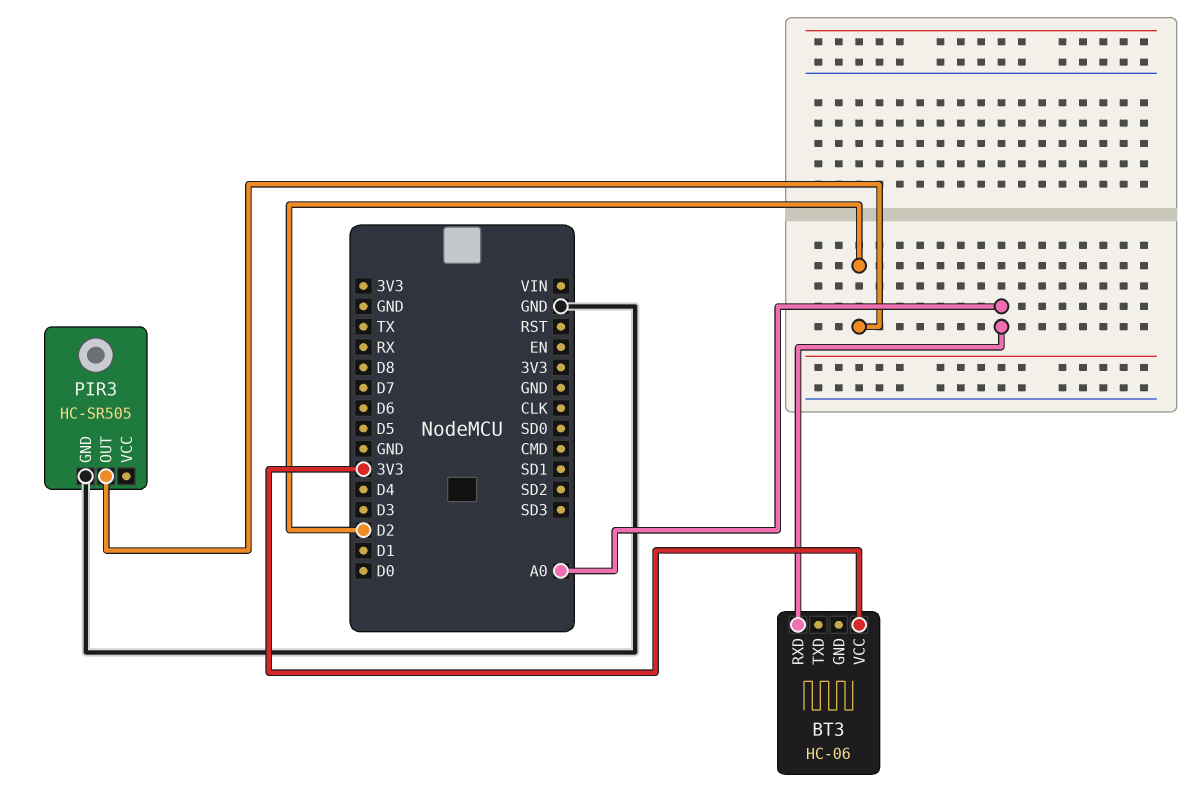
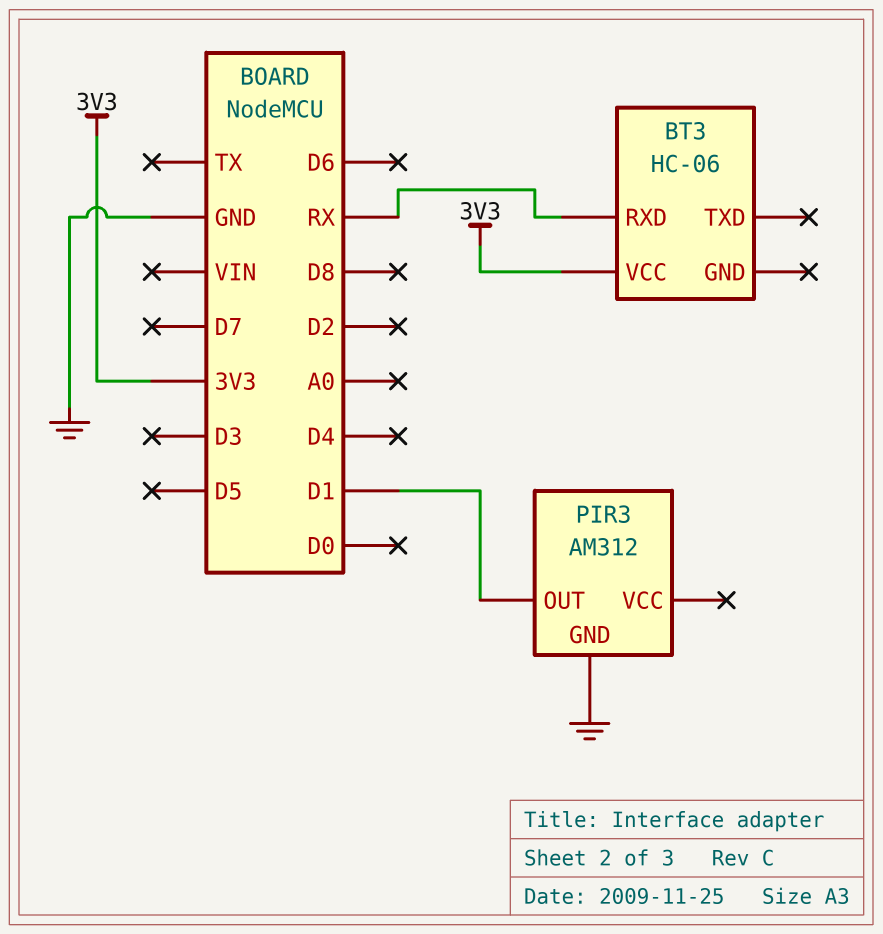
BT3 pin RXD: A0 -> RX
PIR3: HC-SR505 -> AM312
PIR3 pin OUT: D2 -> D1

